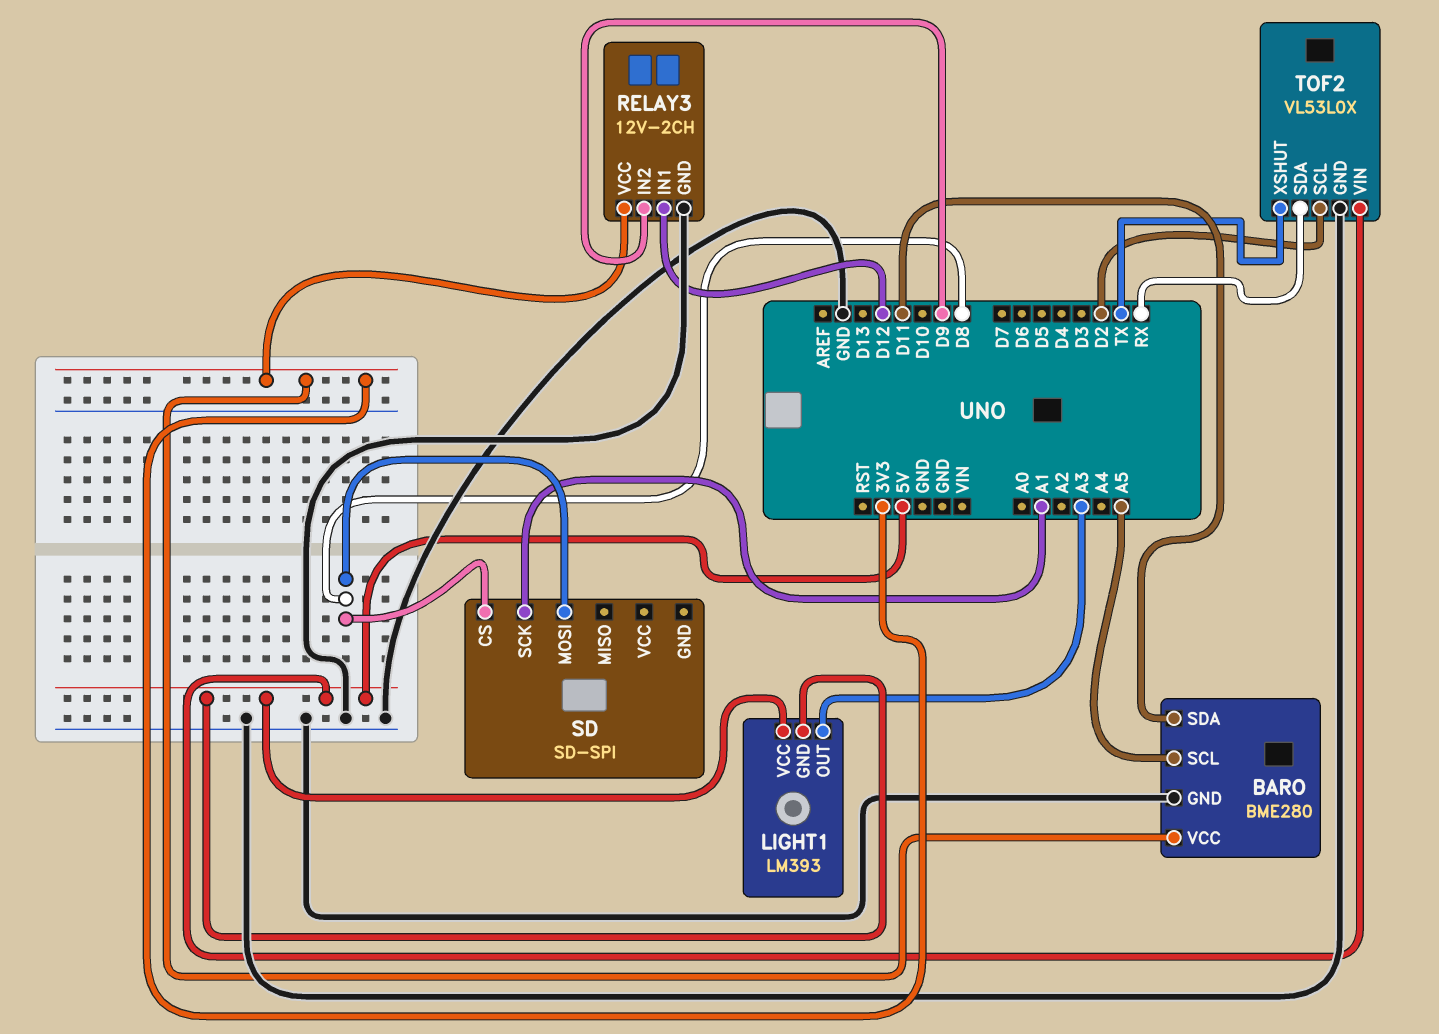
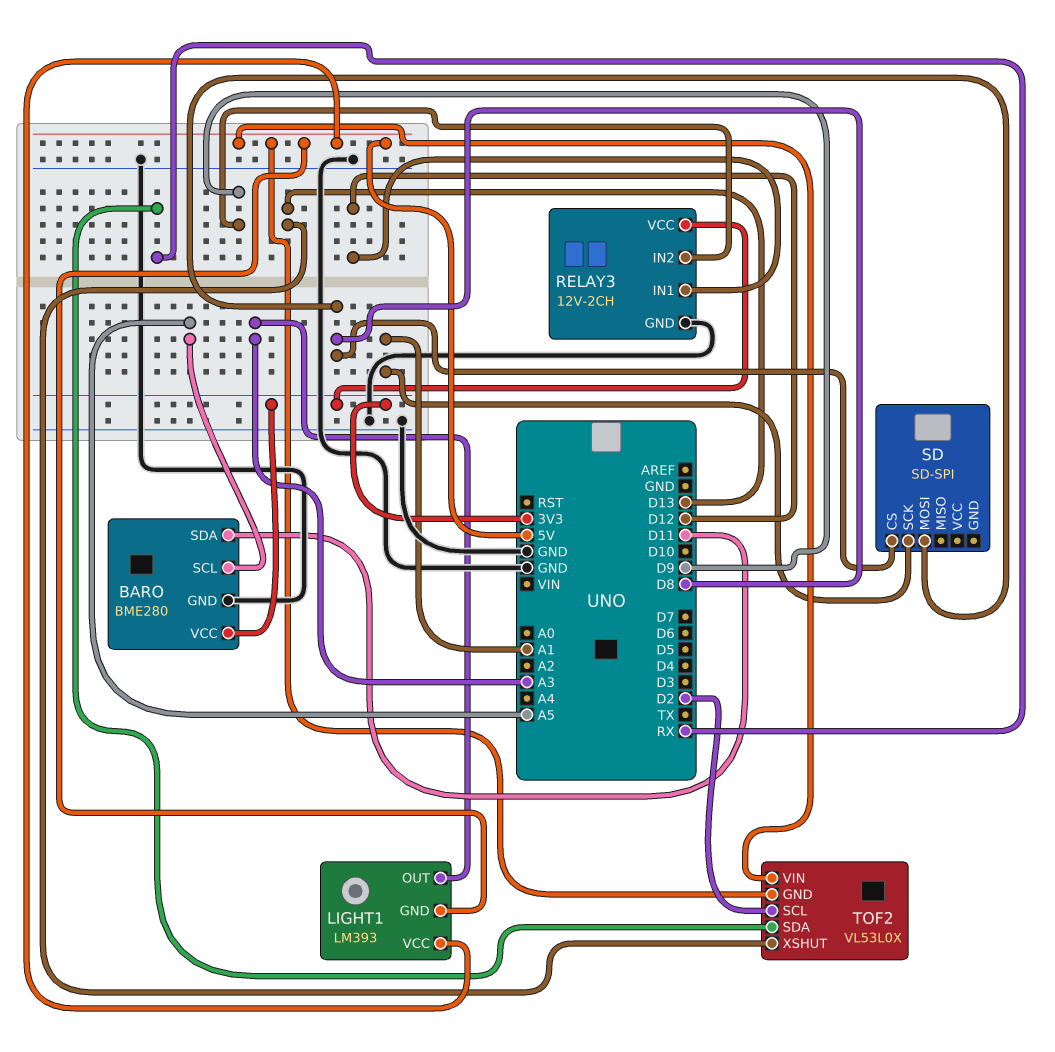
TOF2 pin GND: GND -> 5V
TOF2 pin XSHUT: TX -> D13

